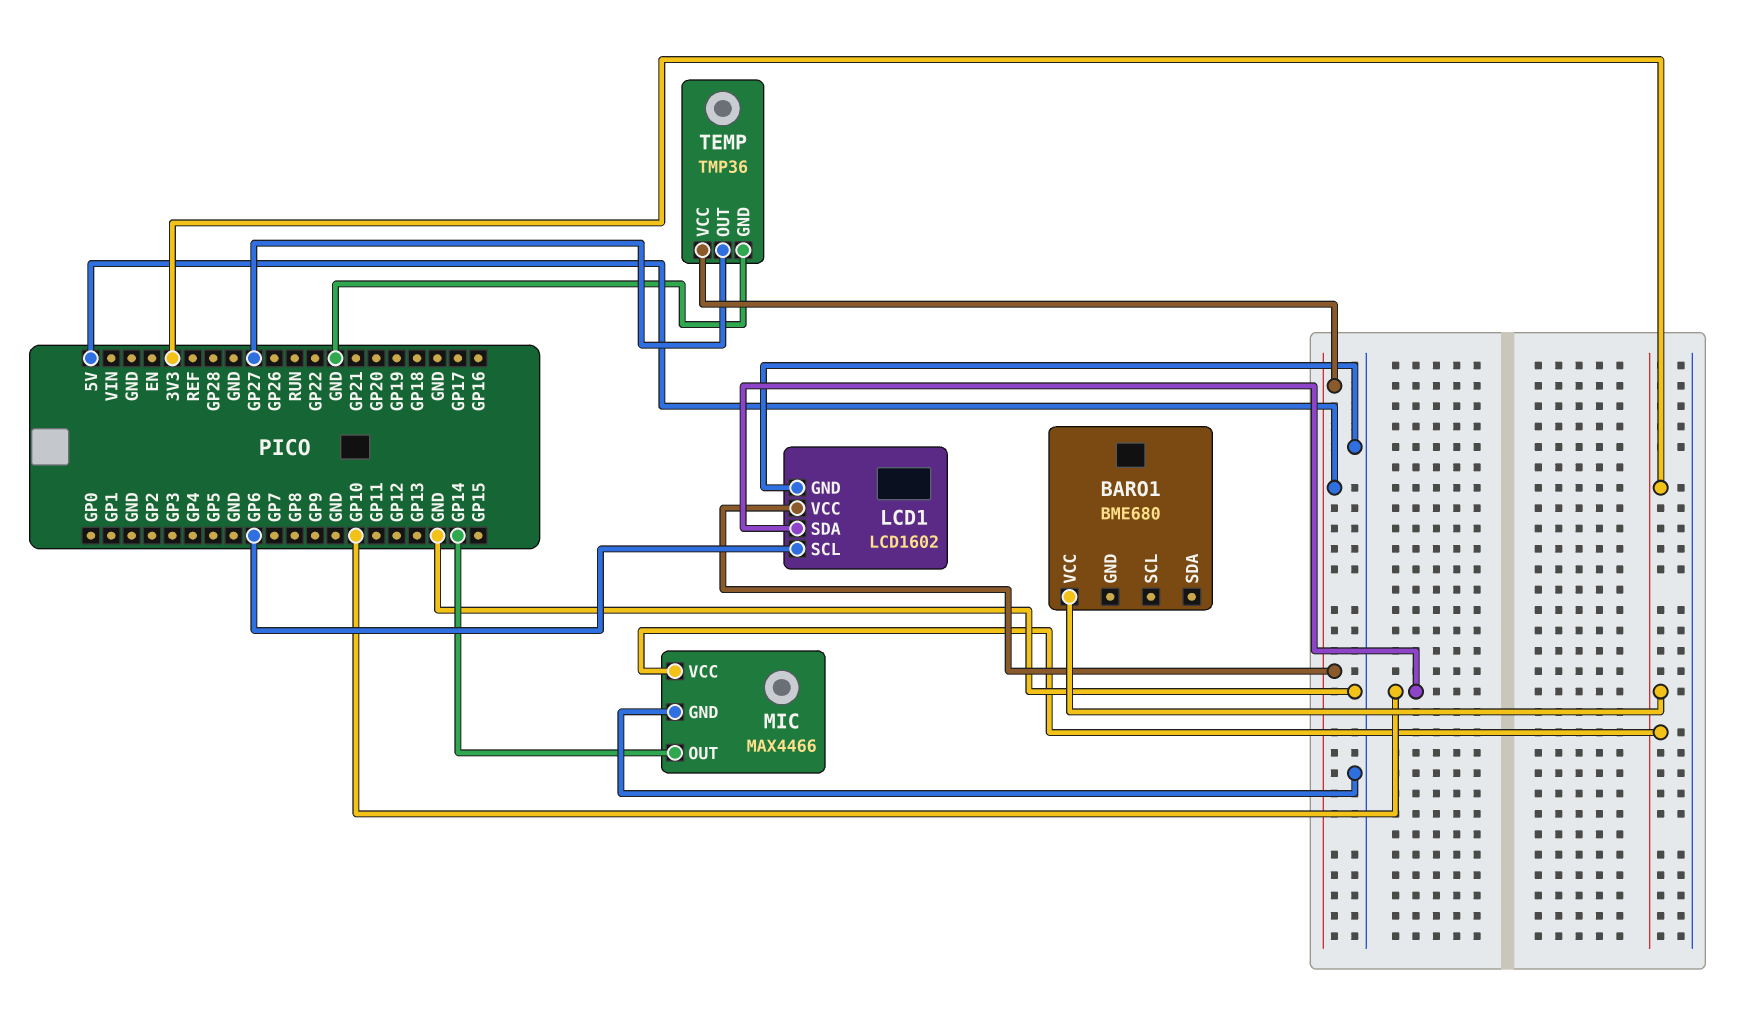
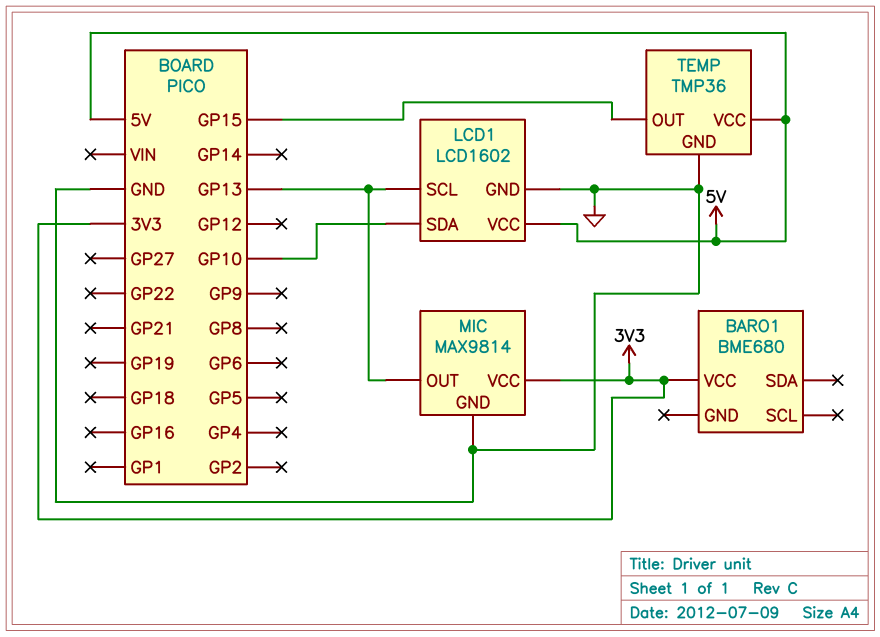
LCD1 pin SCL: GP6 -> GP13
MIC: MAX4466 -> MAX9814
MIC pin OUT: GP14 -> GP13
TEMP pin OUT: GP27 -> GP15

